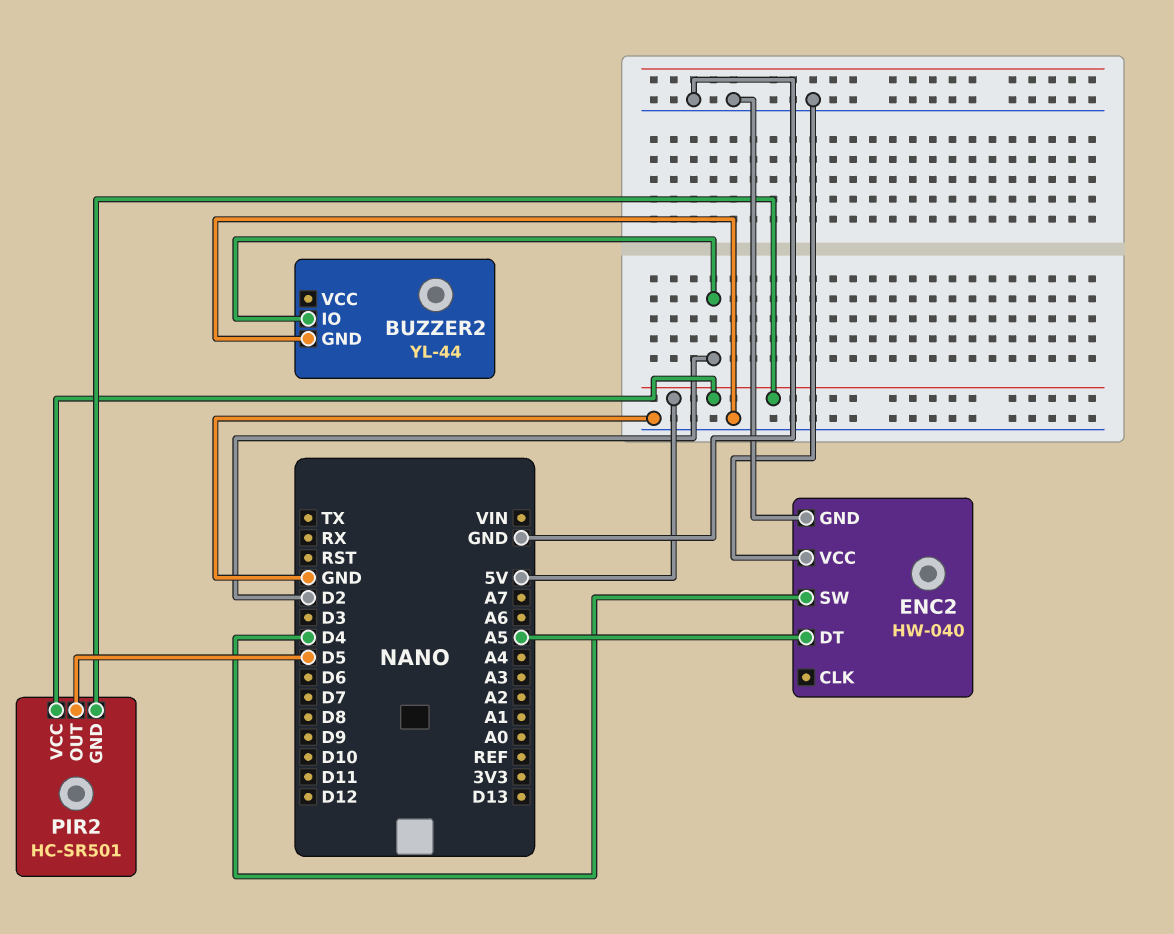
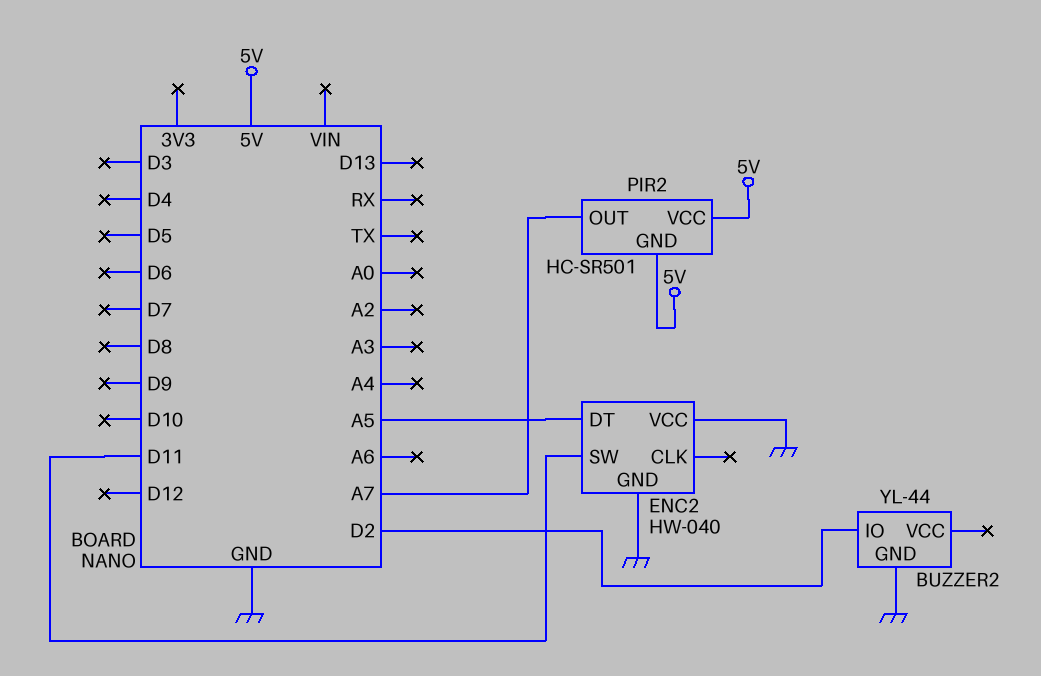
ENC2 pin SW: D4 -> D11
PIR2 pin OUT: D5 -> A7

